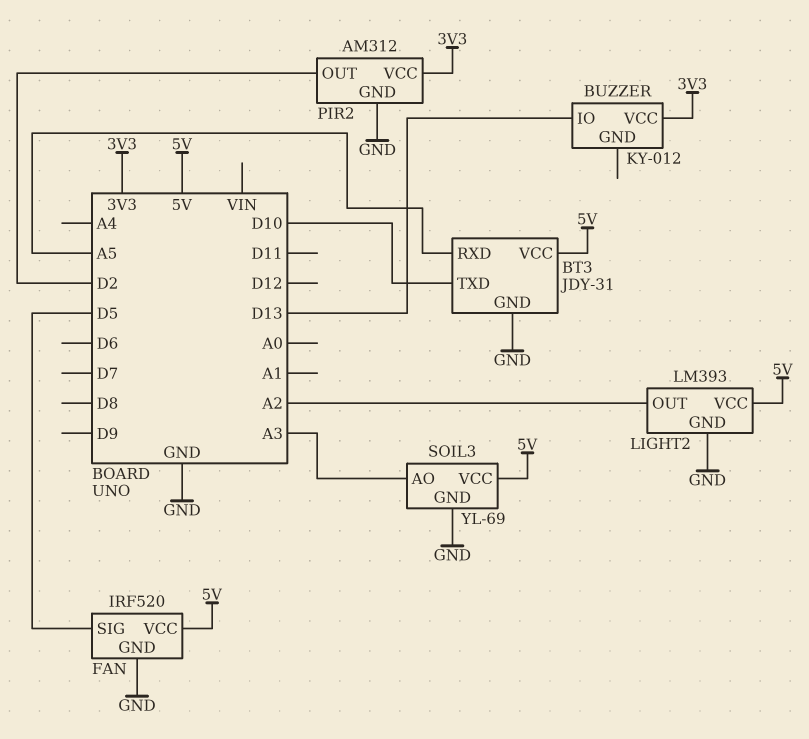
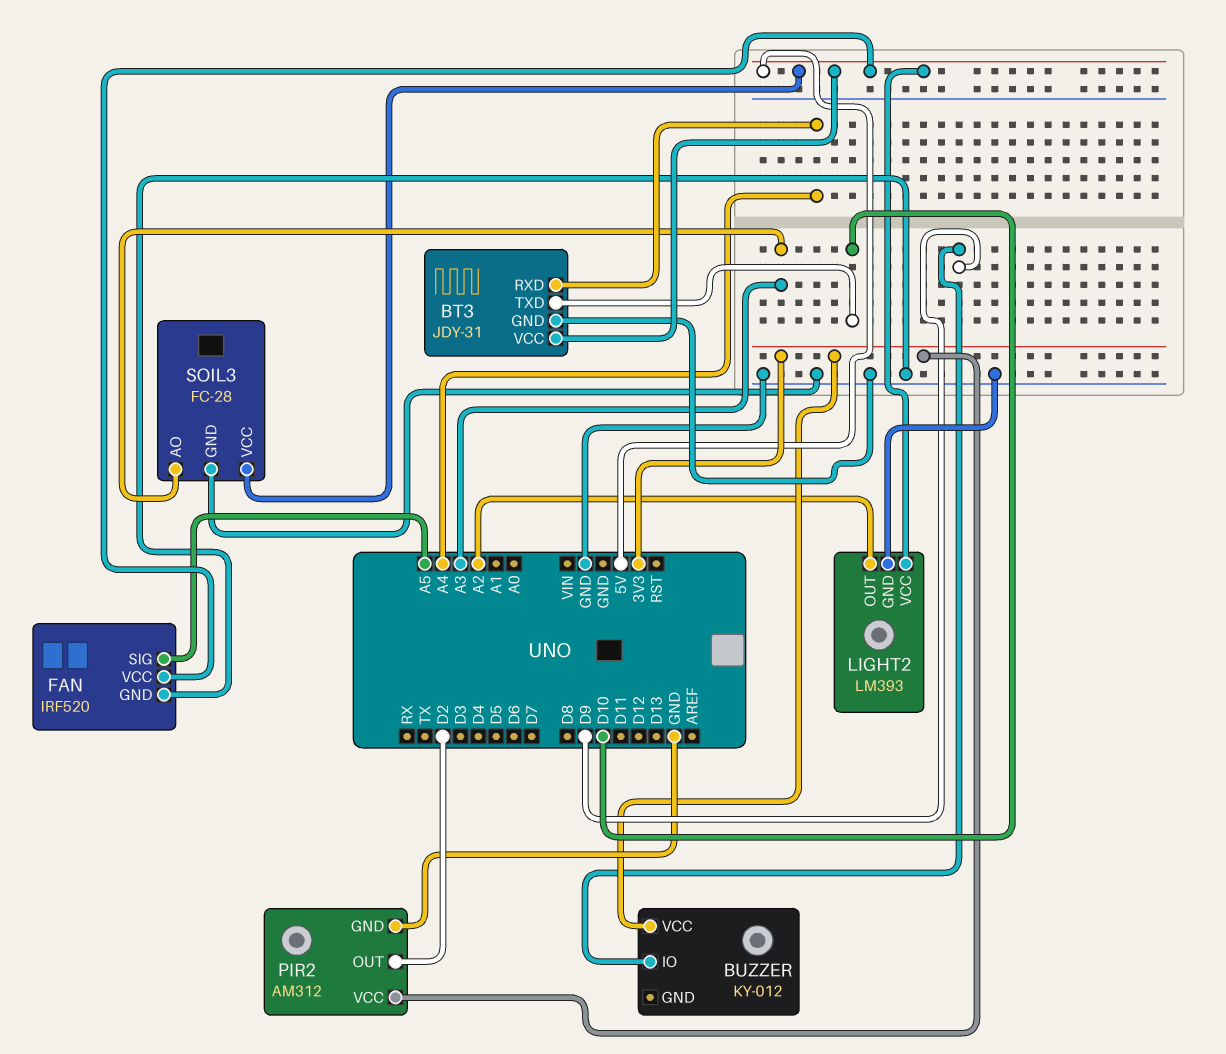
BT3 pin RXD: A5 -> A4
BUZZER pin IO: D13 -> D9
FAN pin SIG: D5 -> A5
SOIL3: YL-69 -> FC-28

